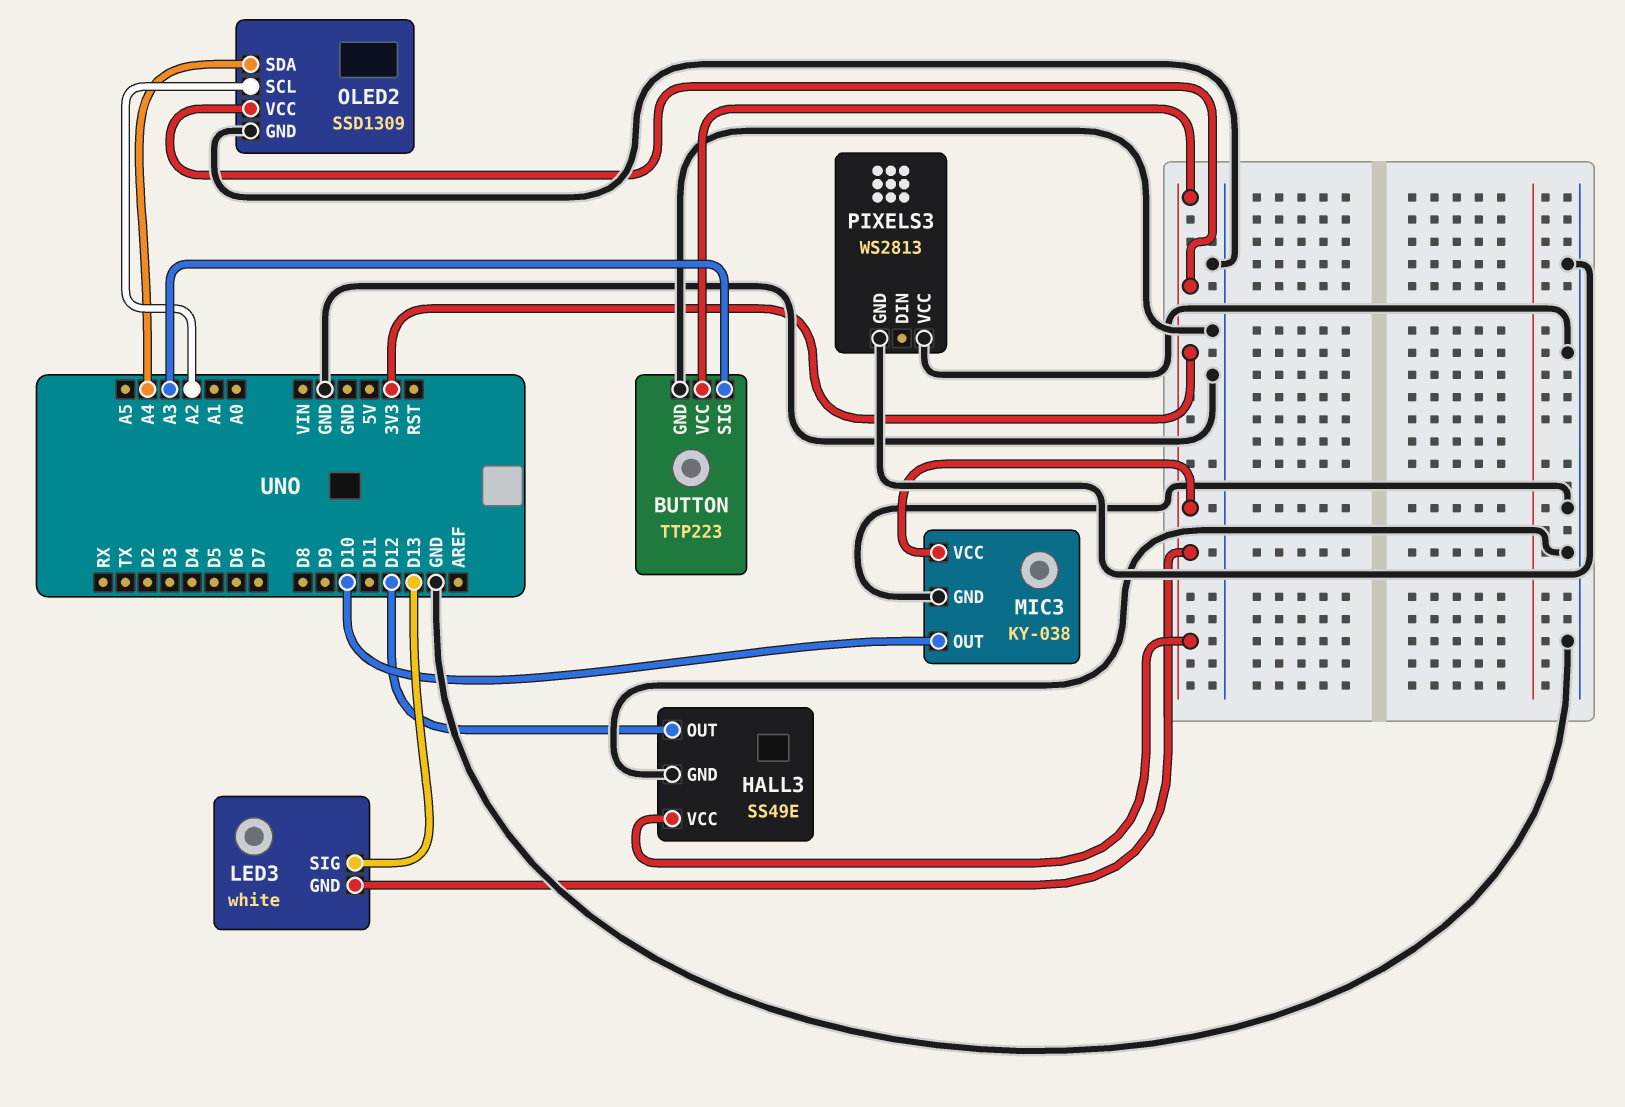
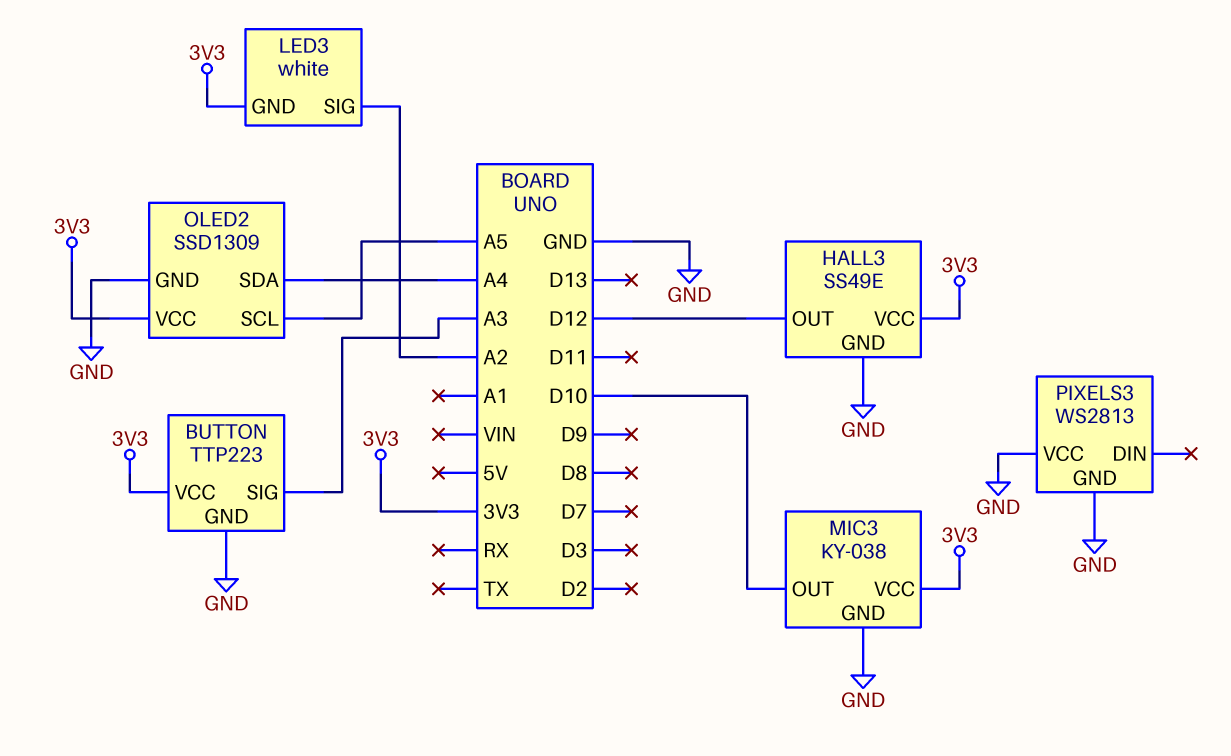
LED3 pin SIG: D13 -> A2
OLED2 pin SCL: A2 -> A5

